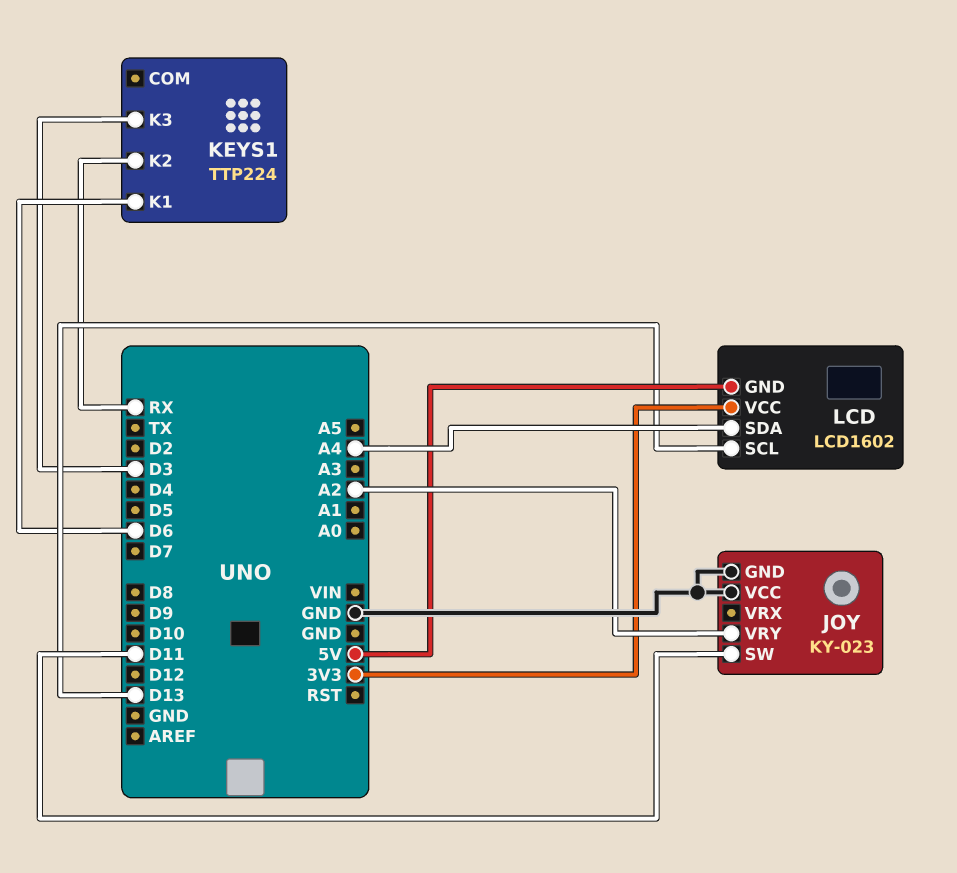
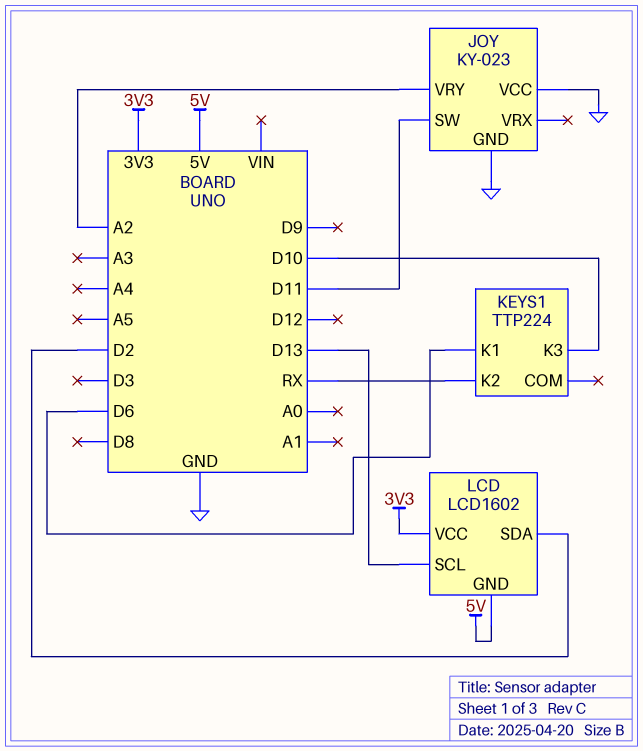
KEYS1 pin K3: D3 -> D10
LCD pin SDA: A4 -> D2

